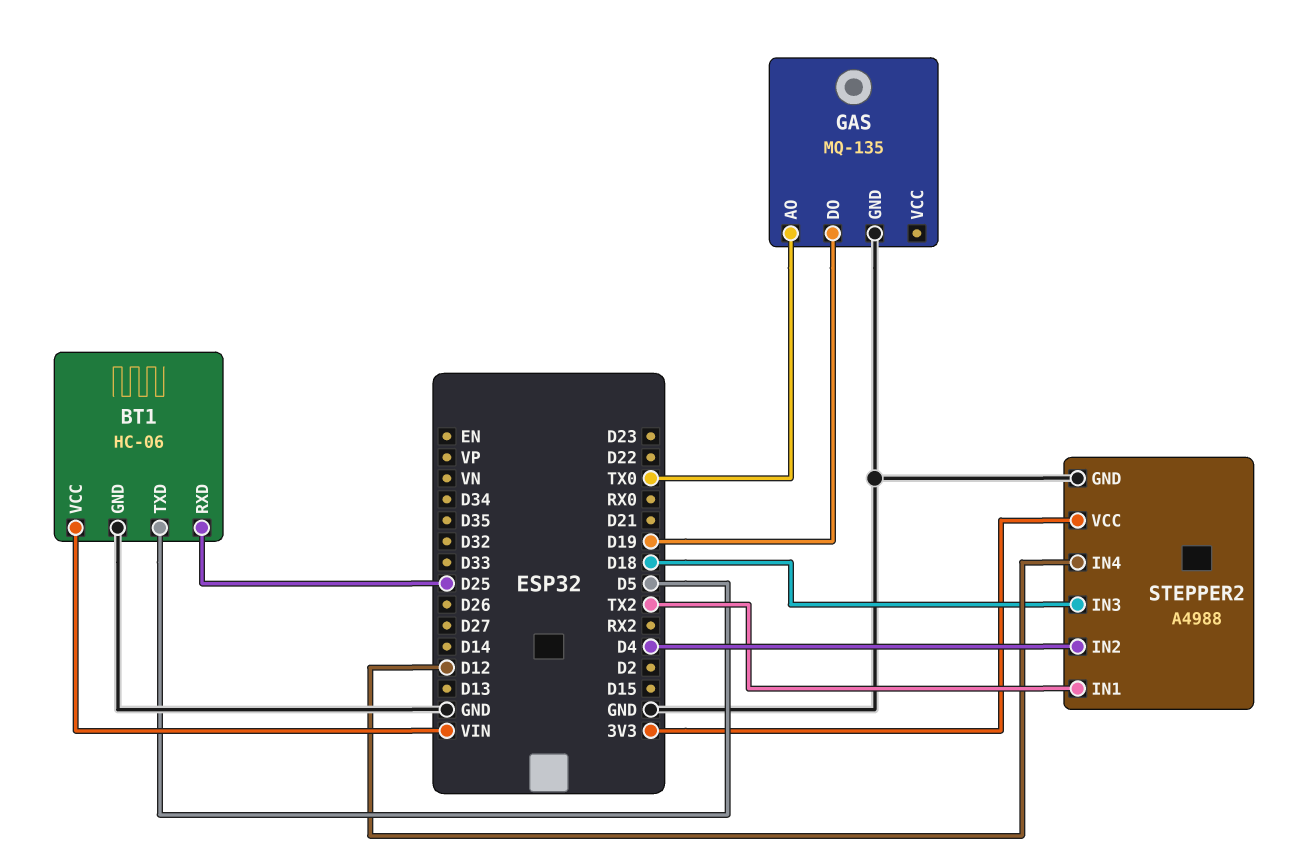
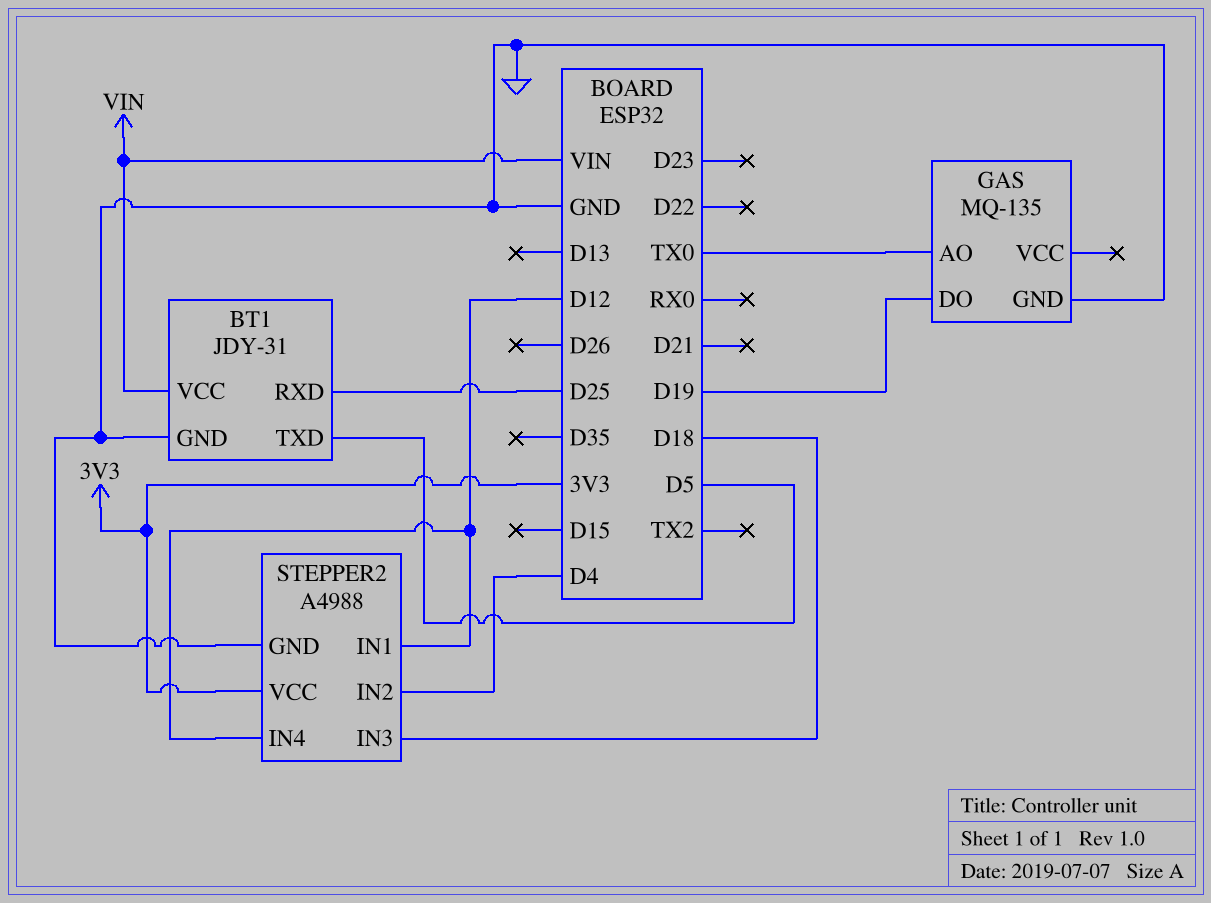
BT1: HC-06 -> JDY-31
STEPPER2 pin IN1: TX2 -> D12

